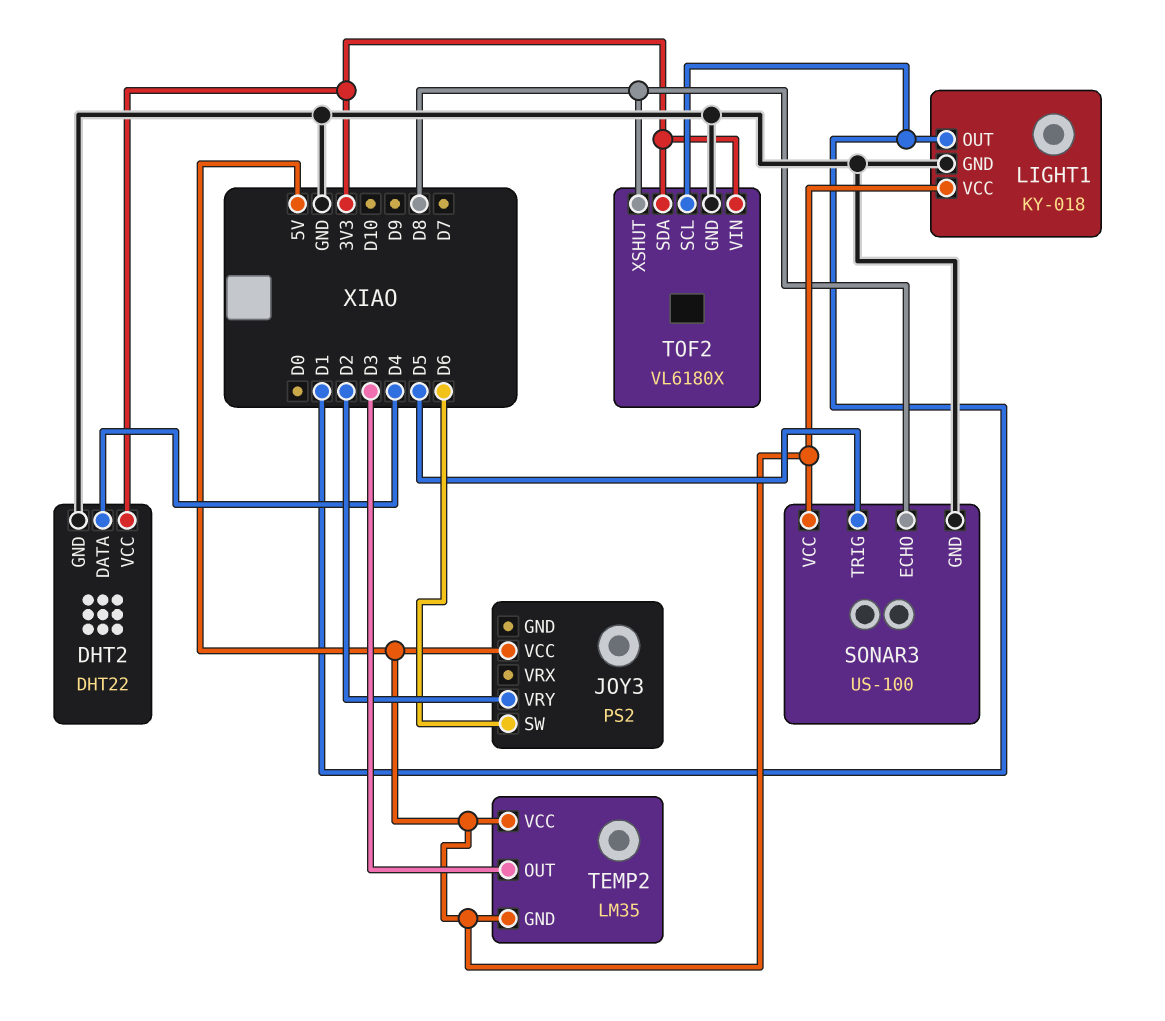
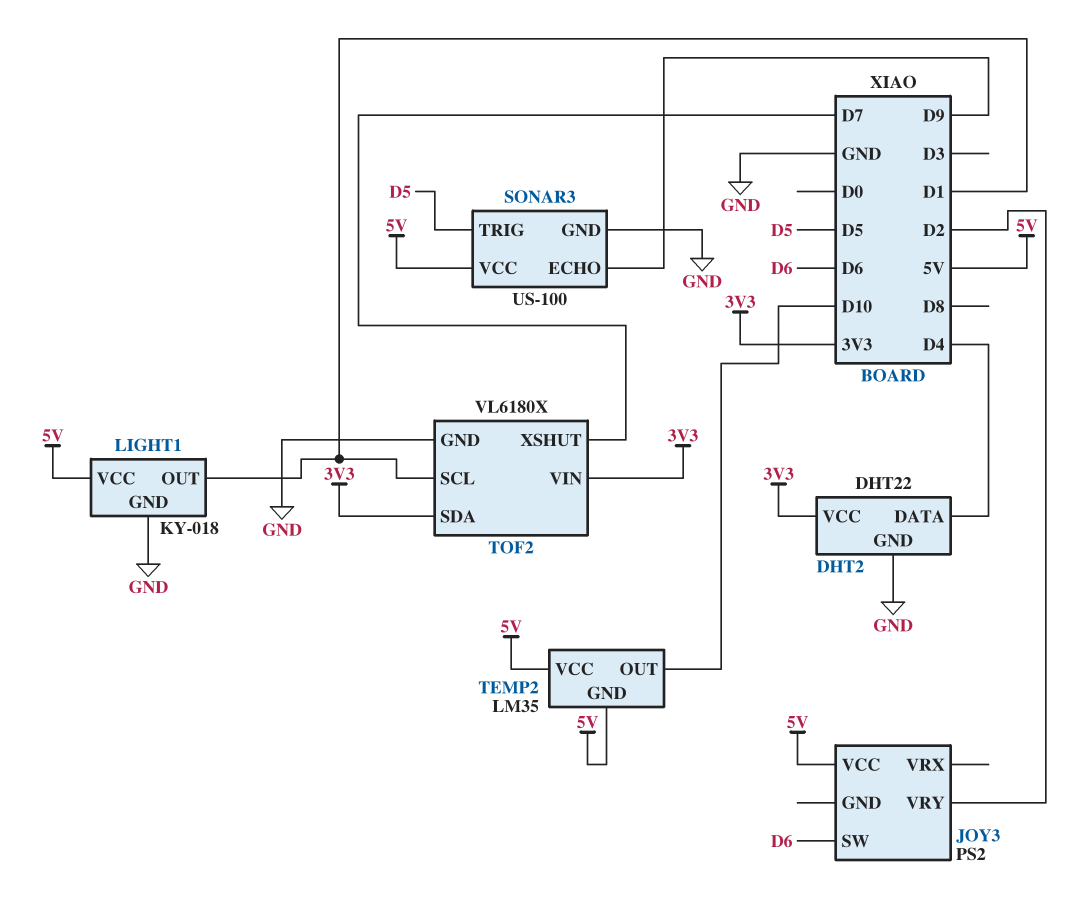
SONAR3 pin ECHO: D8 -> D9
TEMP2 pin OUT: D3 -> D10
TOF2 pin XSHUT: D8 -> D7

